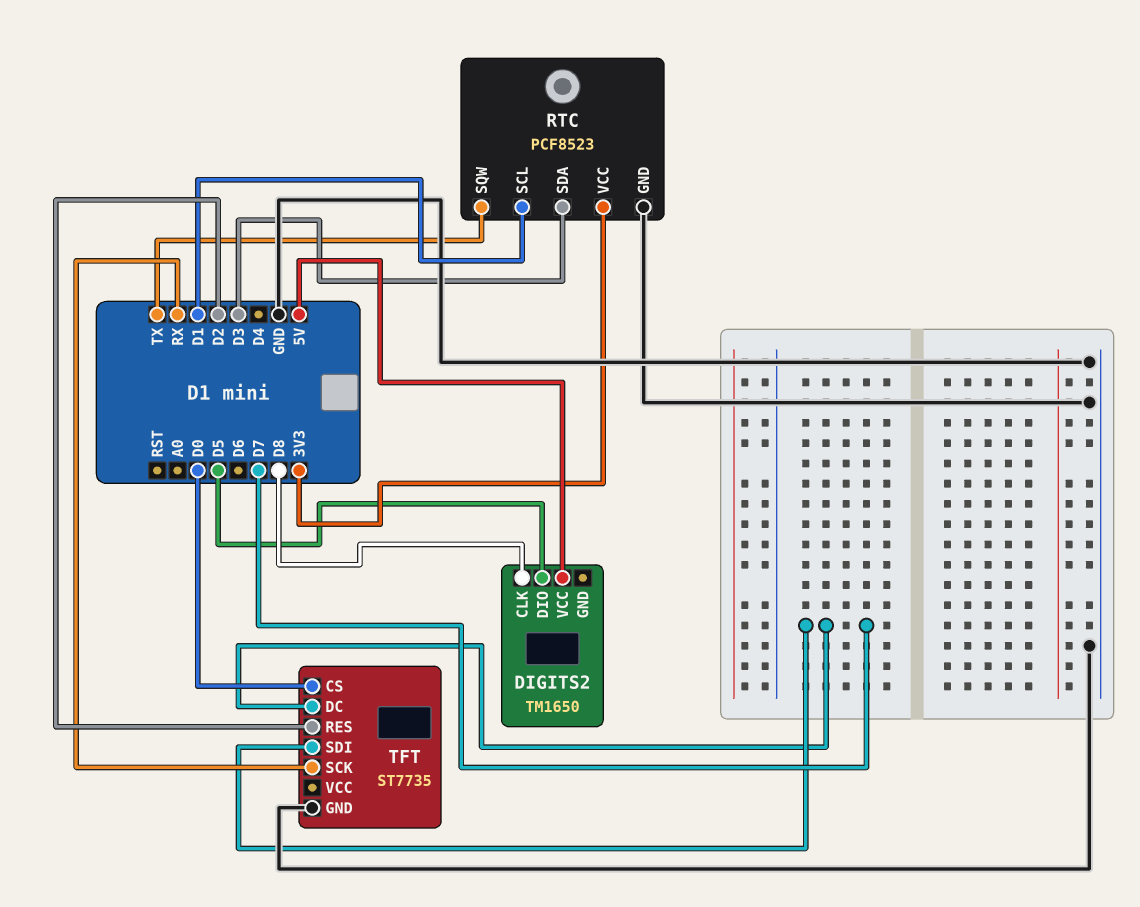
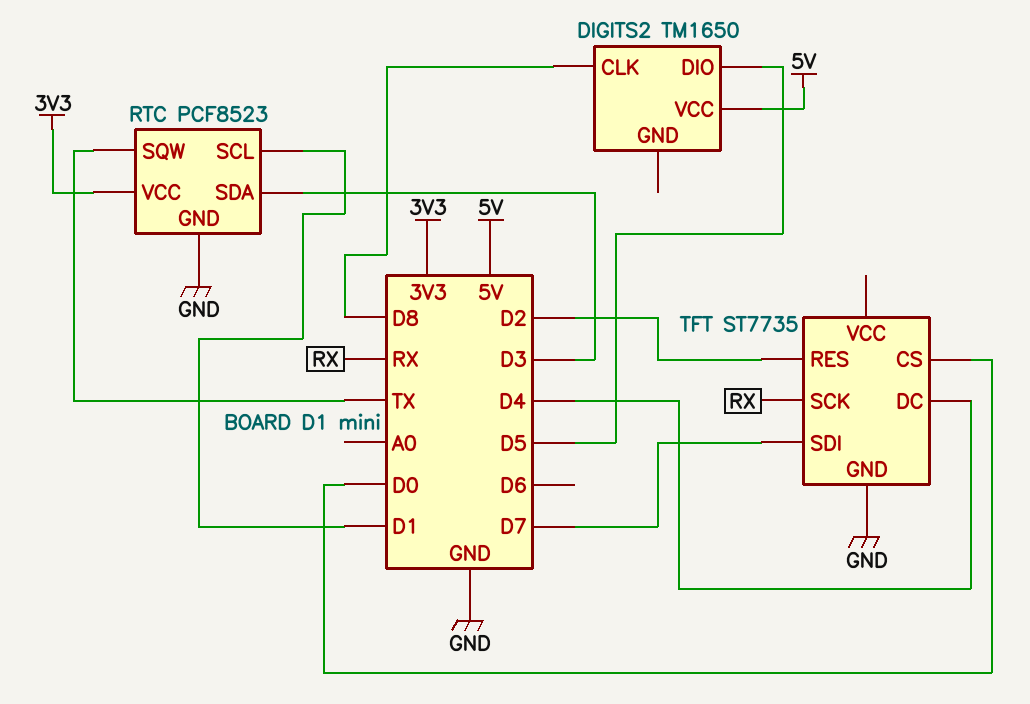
TFT pin DC: D7 -> D4

